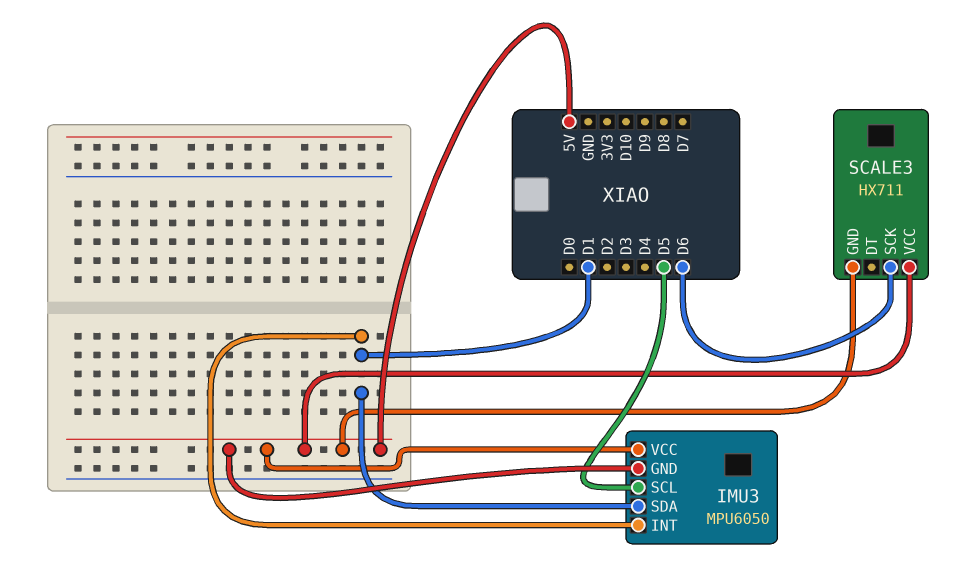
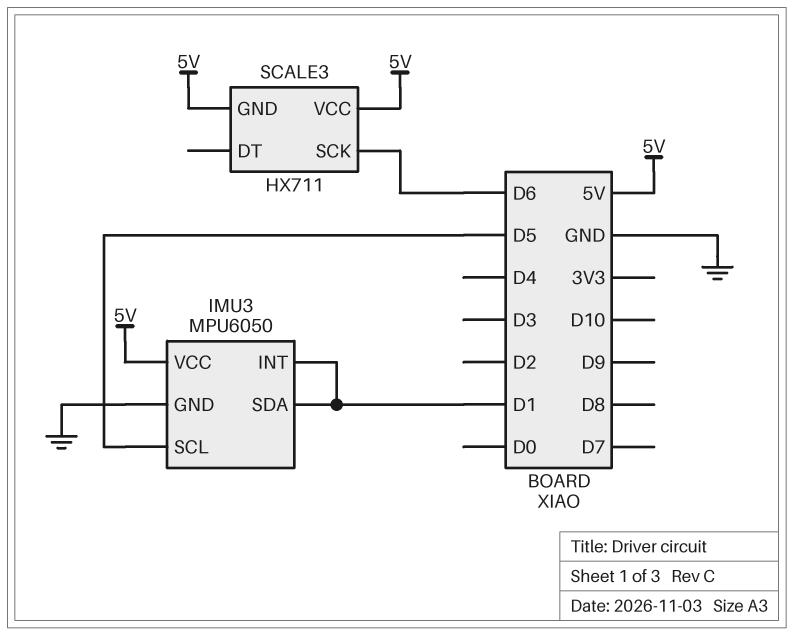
IMU3 pin GND: 5V -> GND

